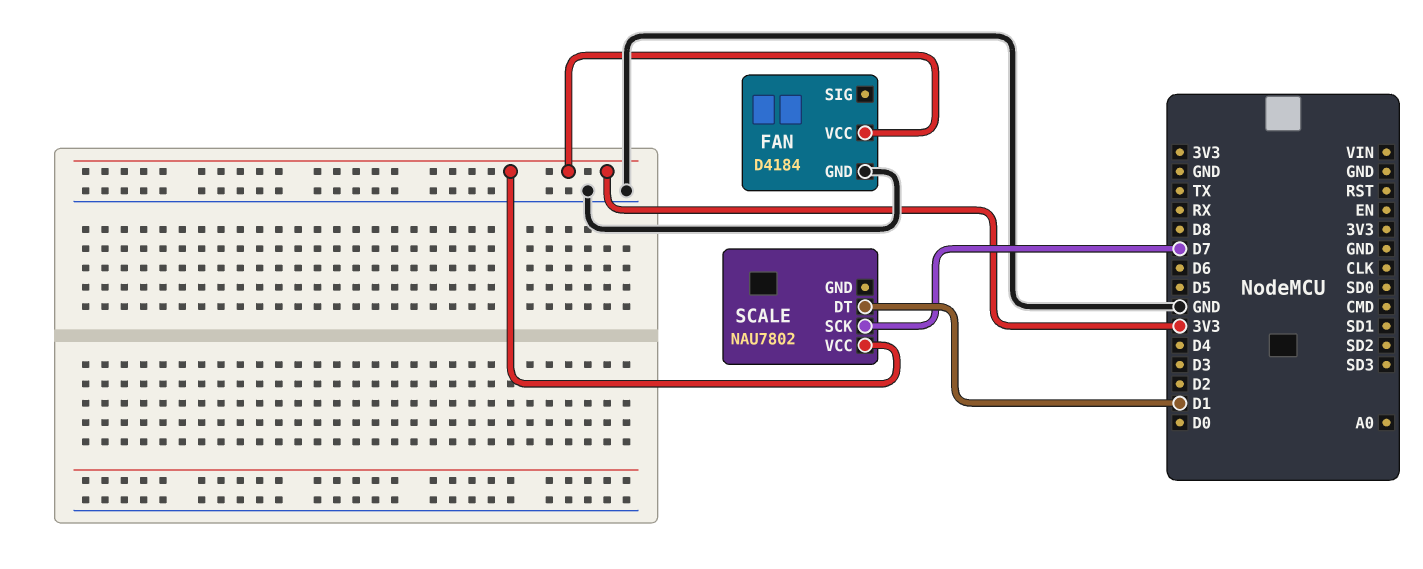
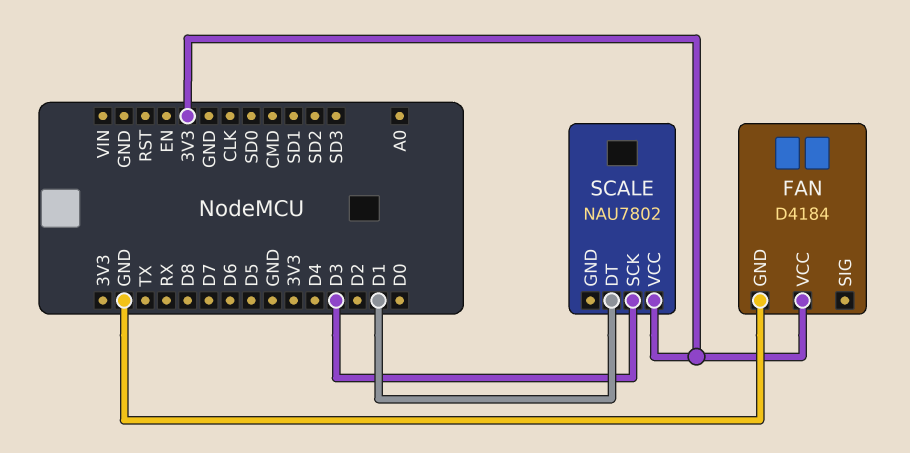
SCALE pin SCK: D7 -> D3

